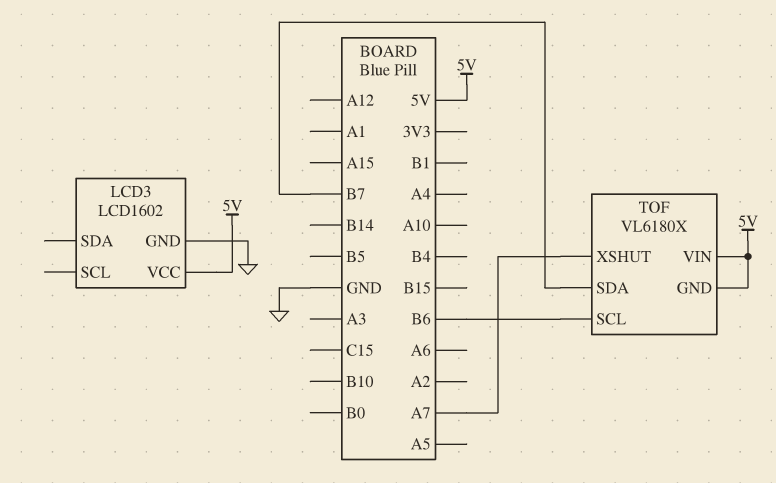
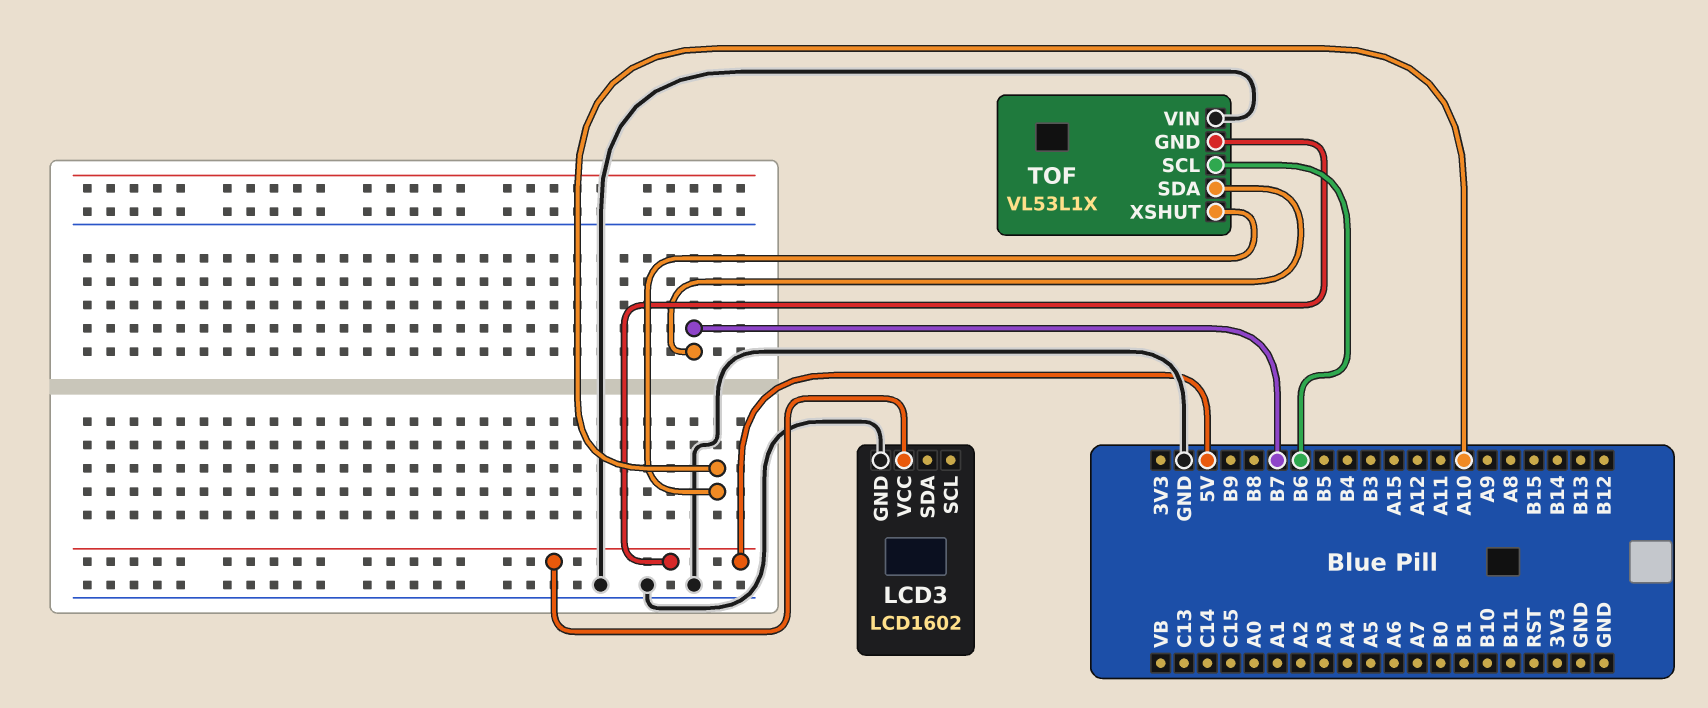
TOF: VL6180X -> VL53L1X
TOF pin VIN: 5V -> GND
TOF pin XSHUT: A7 -> A10

